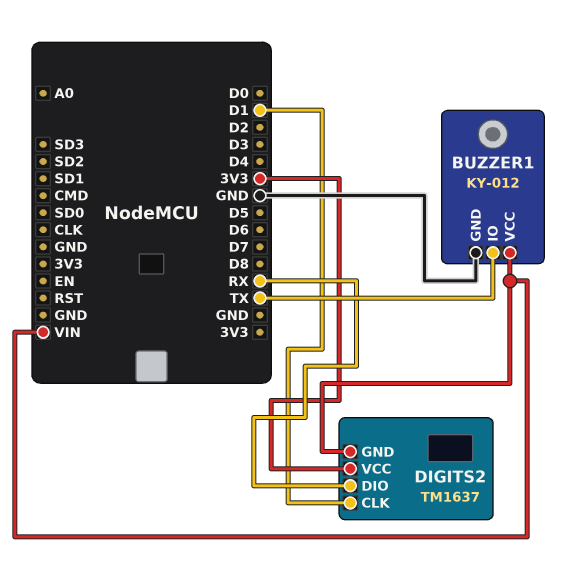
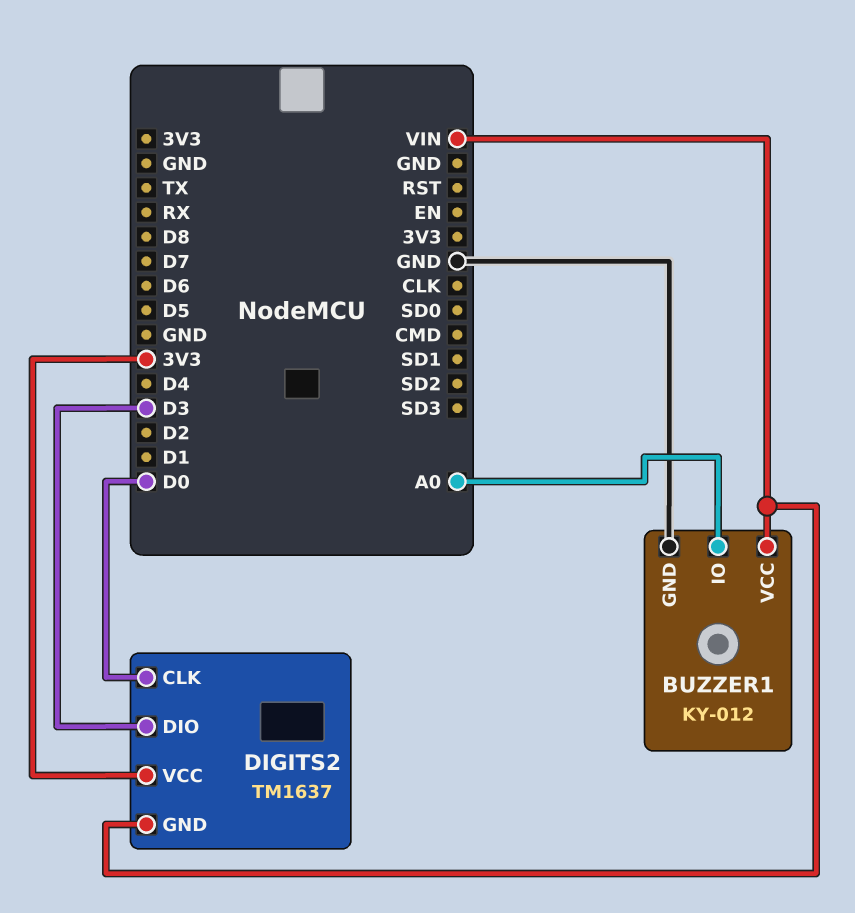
BUZZER1 pin IO: TX -> A0
DIGITS2 pin CLK: D1 -> D0
DIGITS2 pin DIO: RX -> D3

